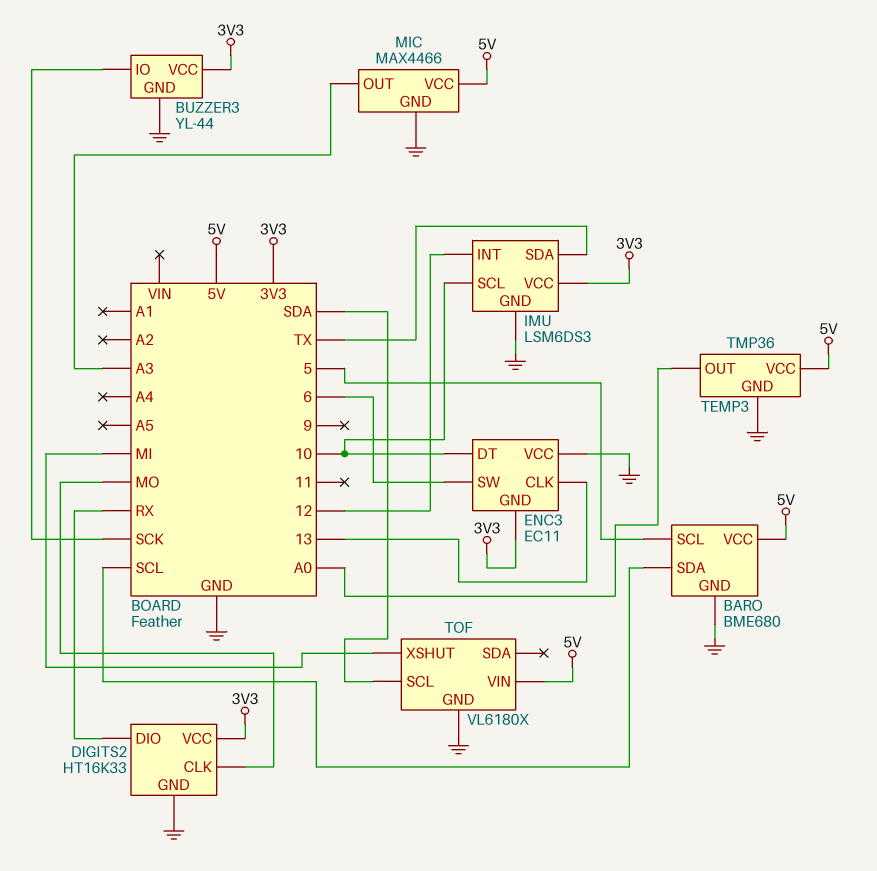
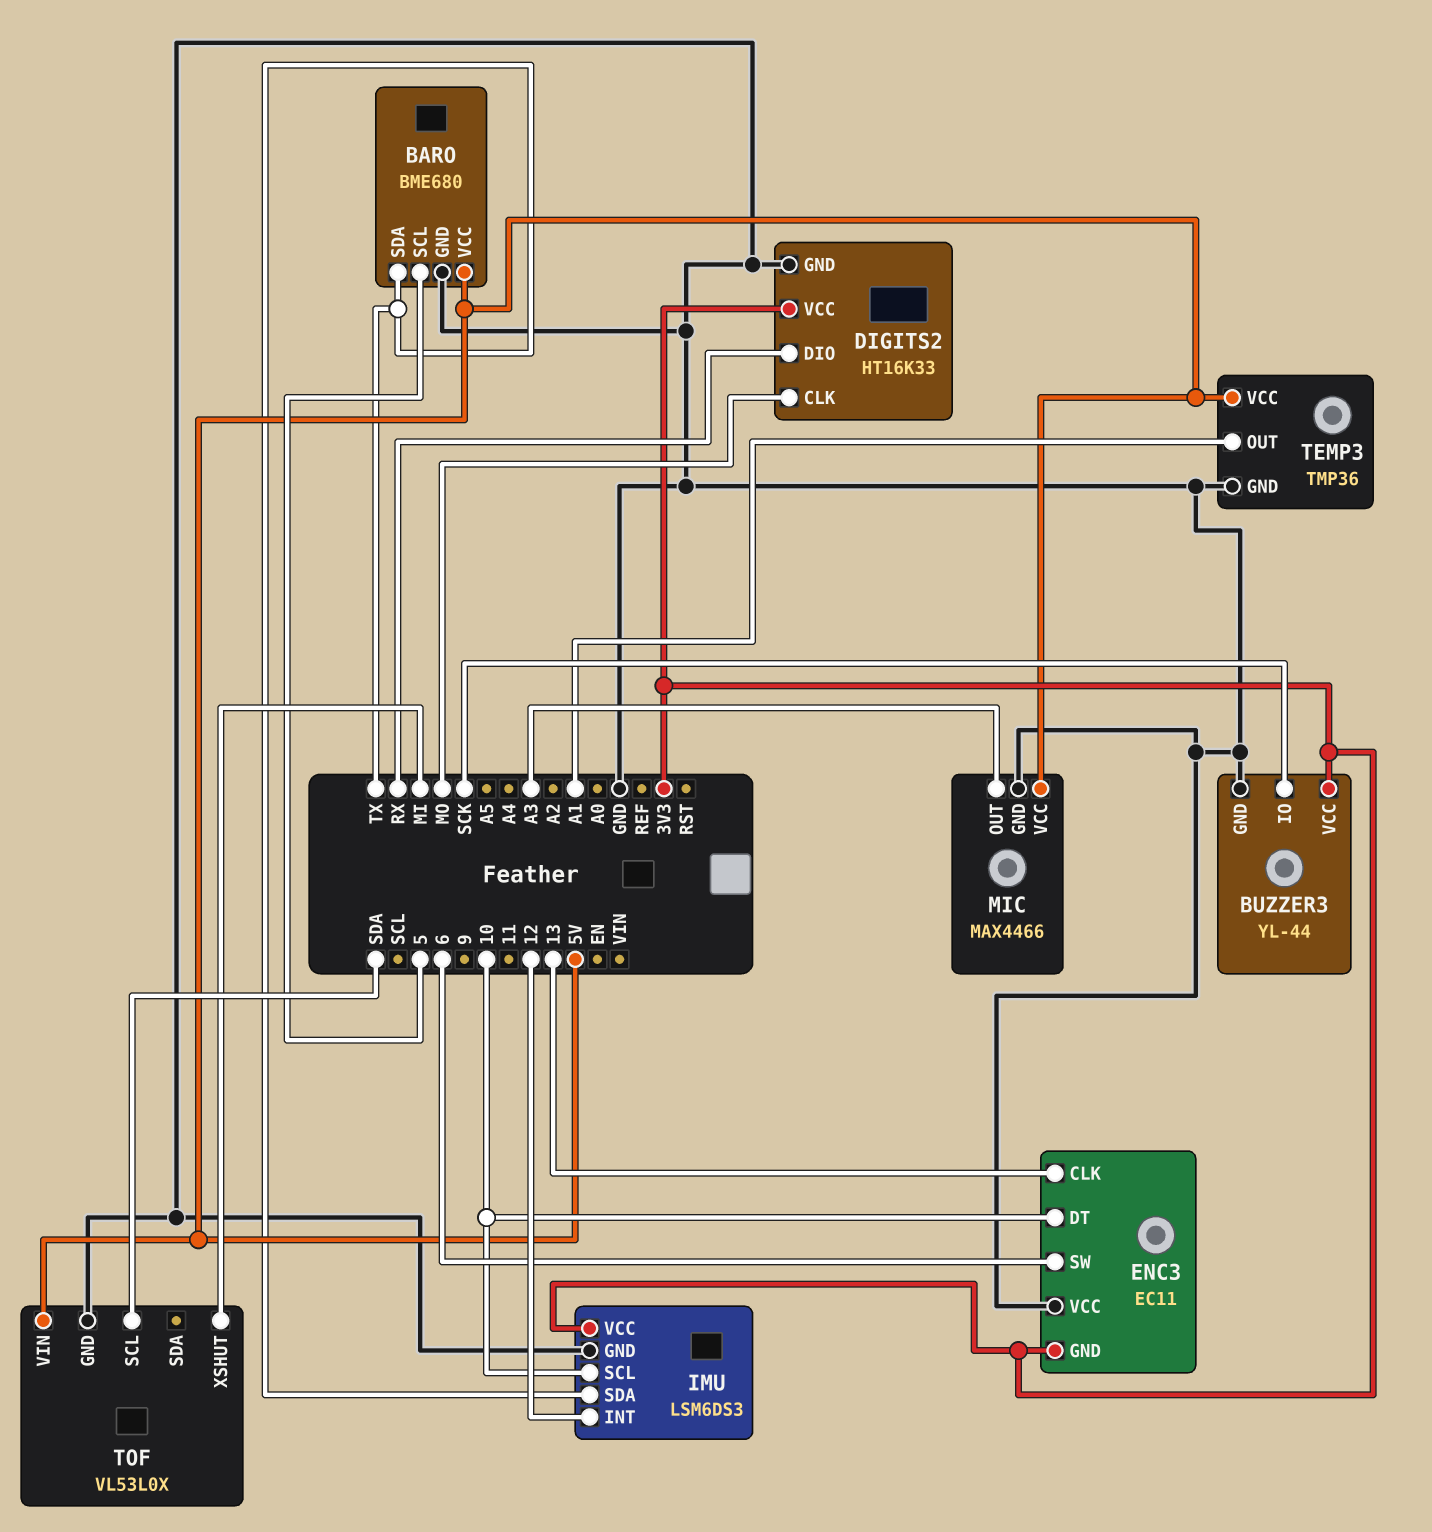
BARO pin SDA: SCL -> TX
TEMP3 pin OUT: A0 -> A1
TOF: VL6180X -> VL53L0X

